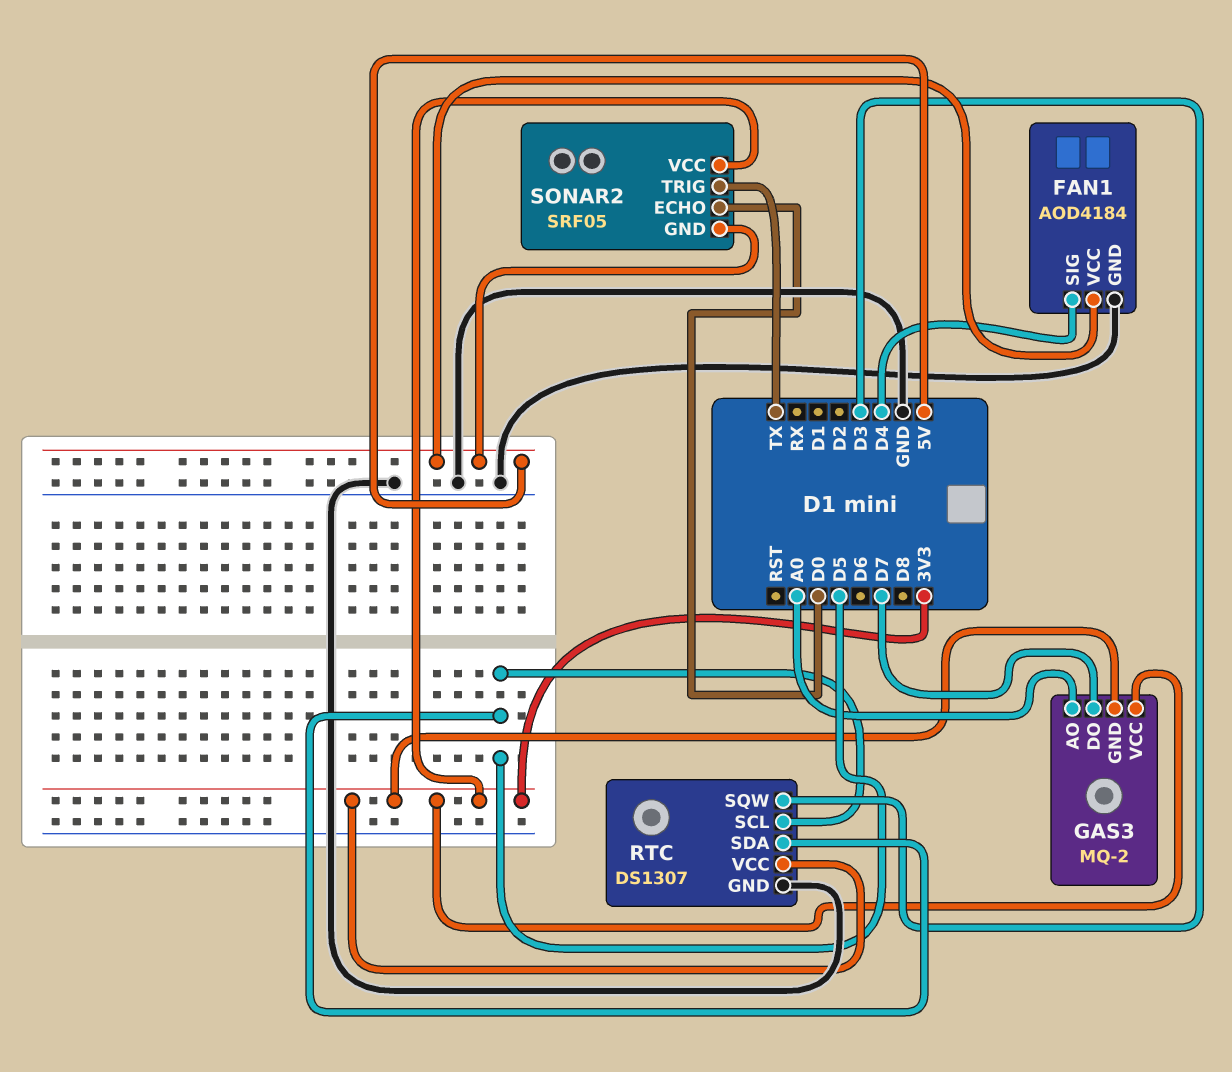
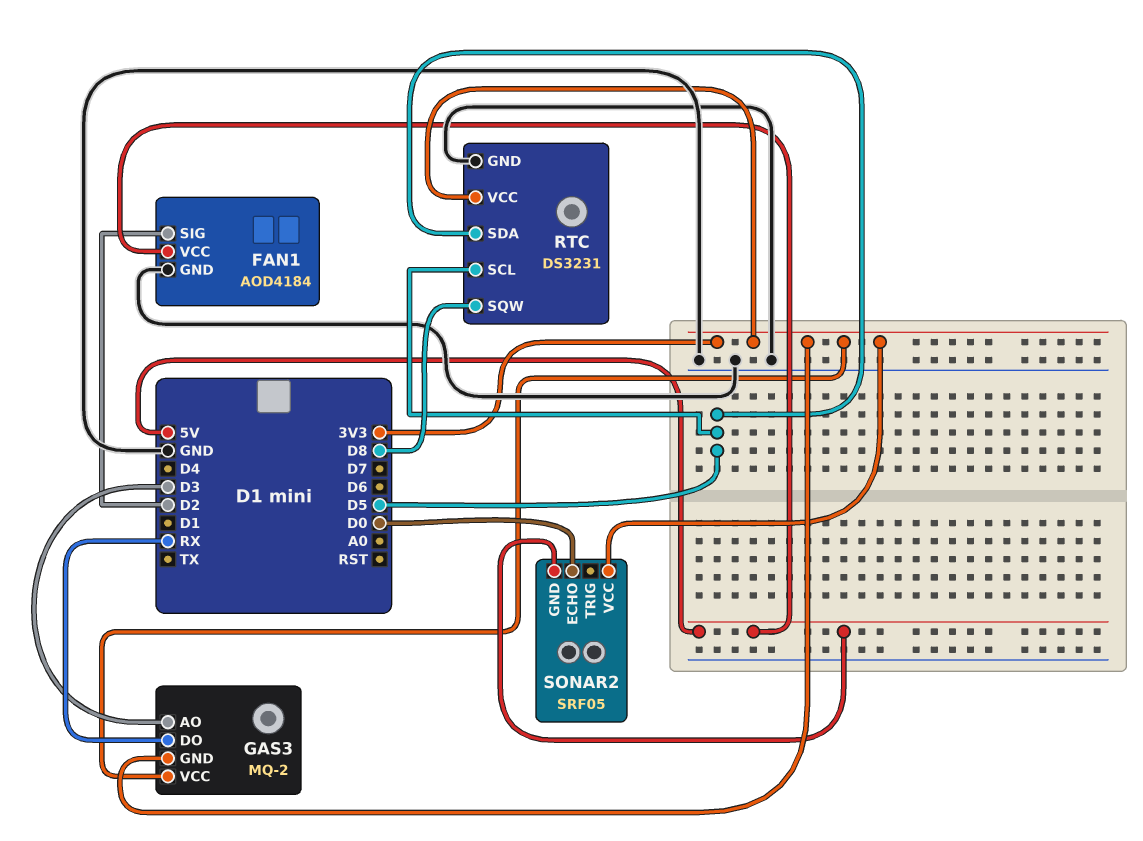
FAN1 pin SIG: D4 -> D2
GAS3 pin AO: A0 -> D3
GAS3 pin DO: D7 -> RX
RTC: DS1307 -> DS3231
RTC pin SQW: D3 -> D8
SONAR2 pin TRIG: TX -> none

